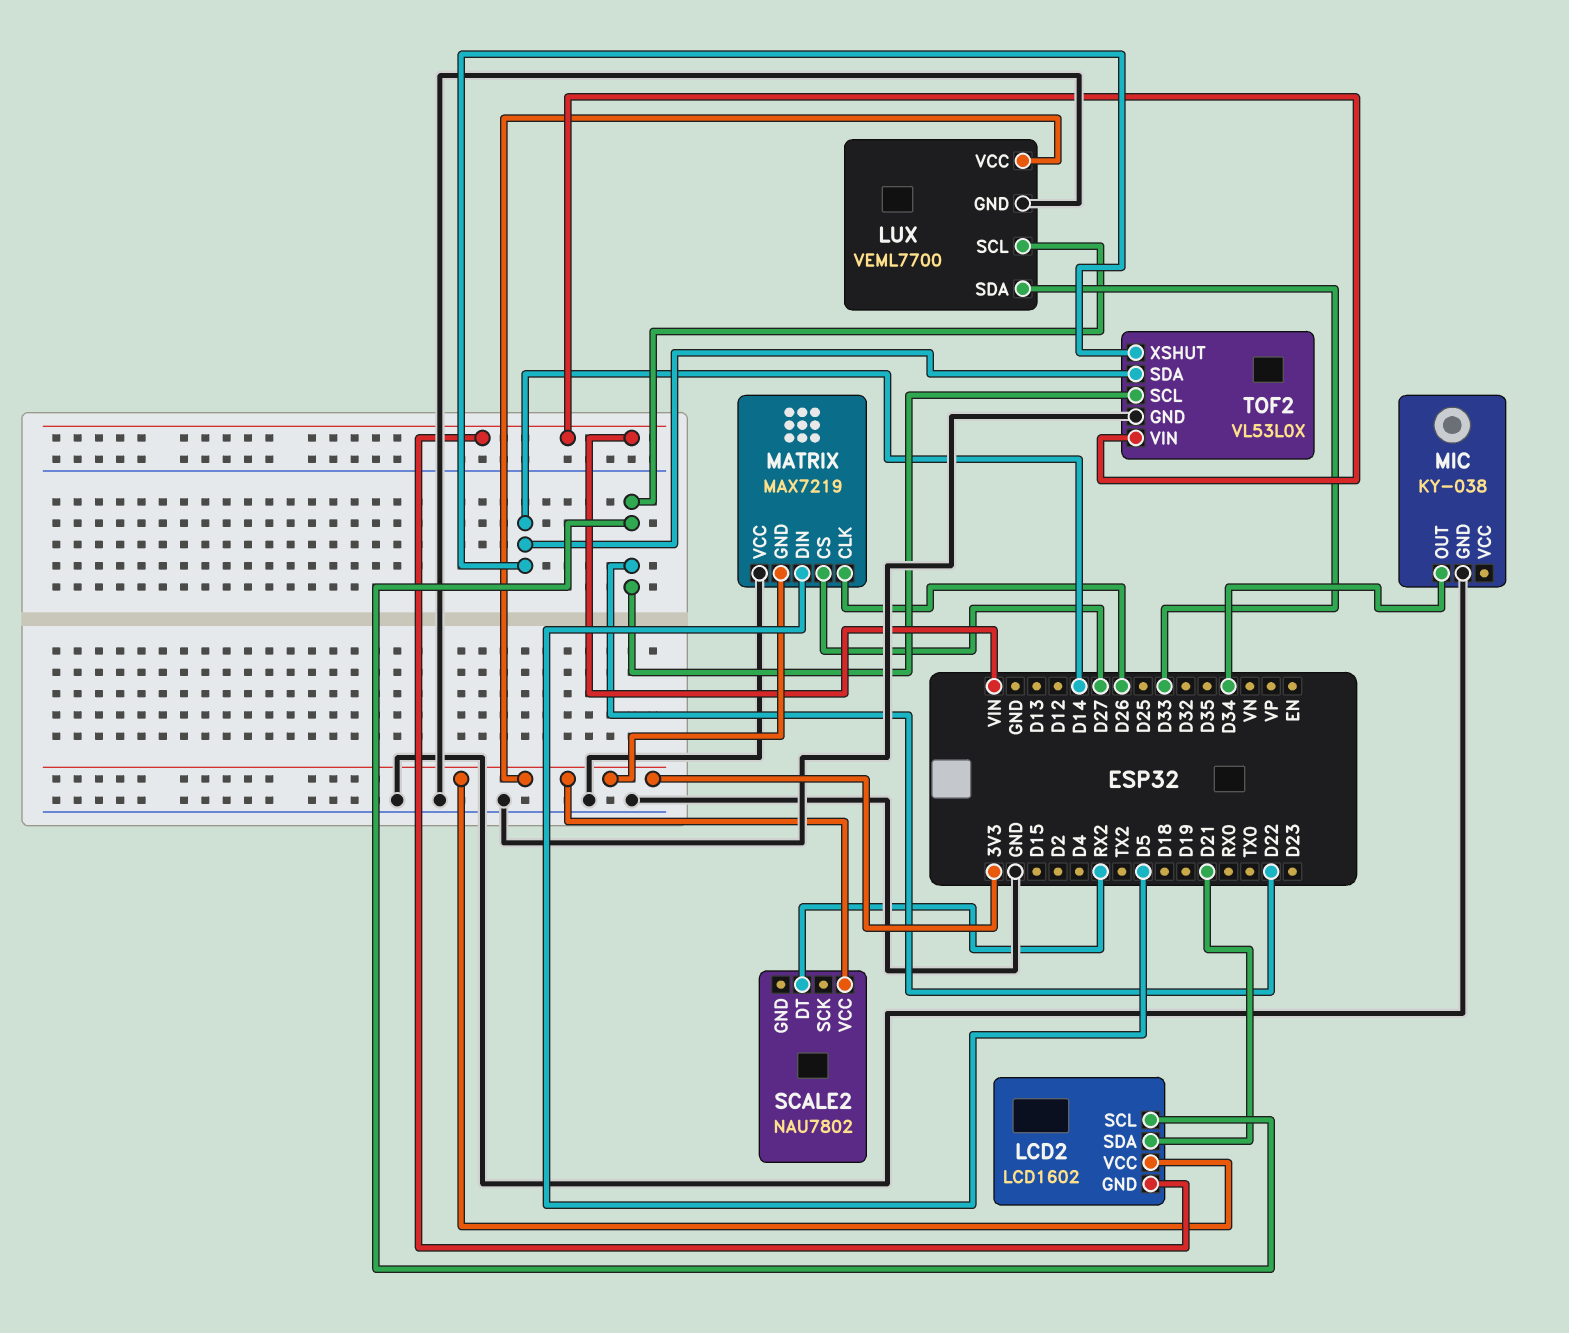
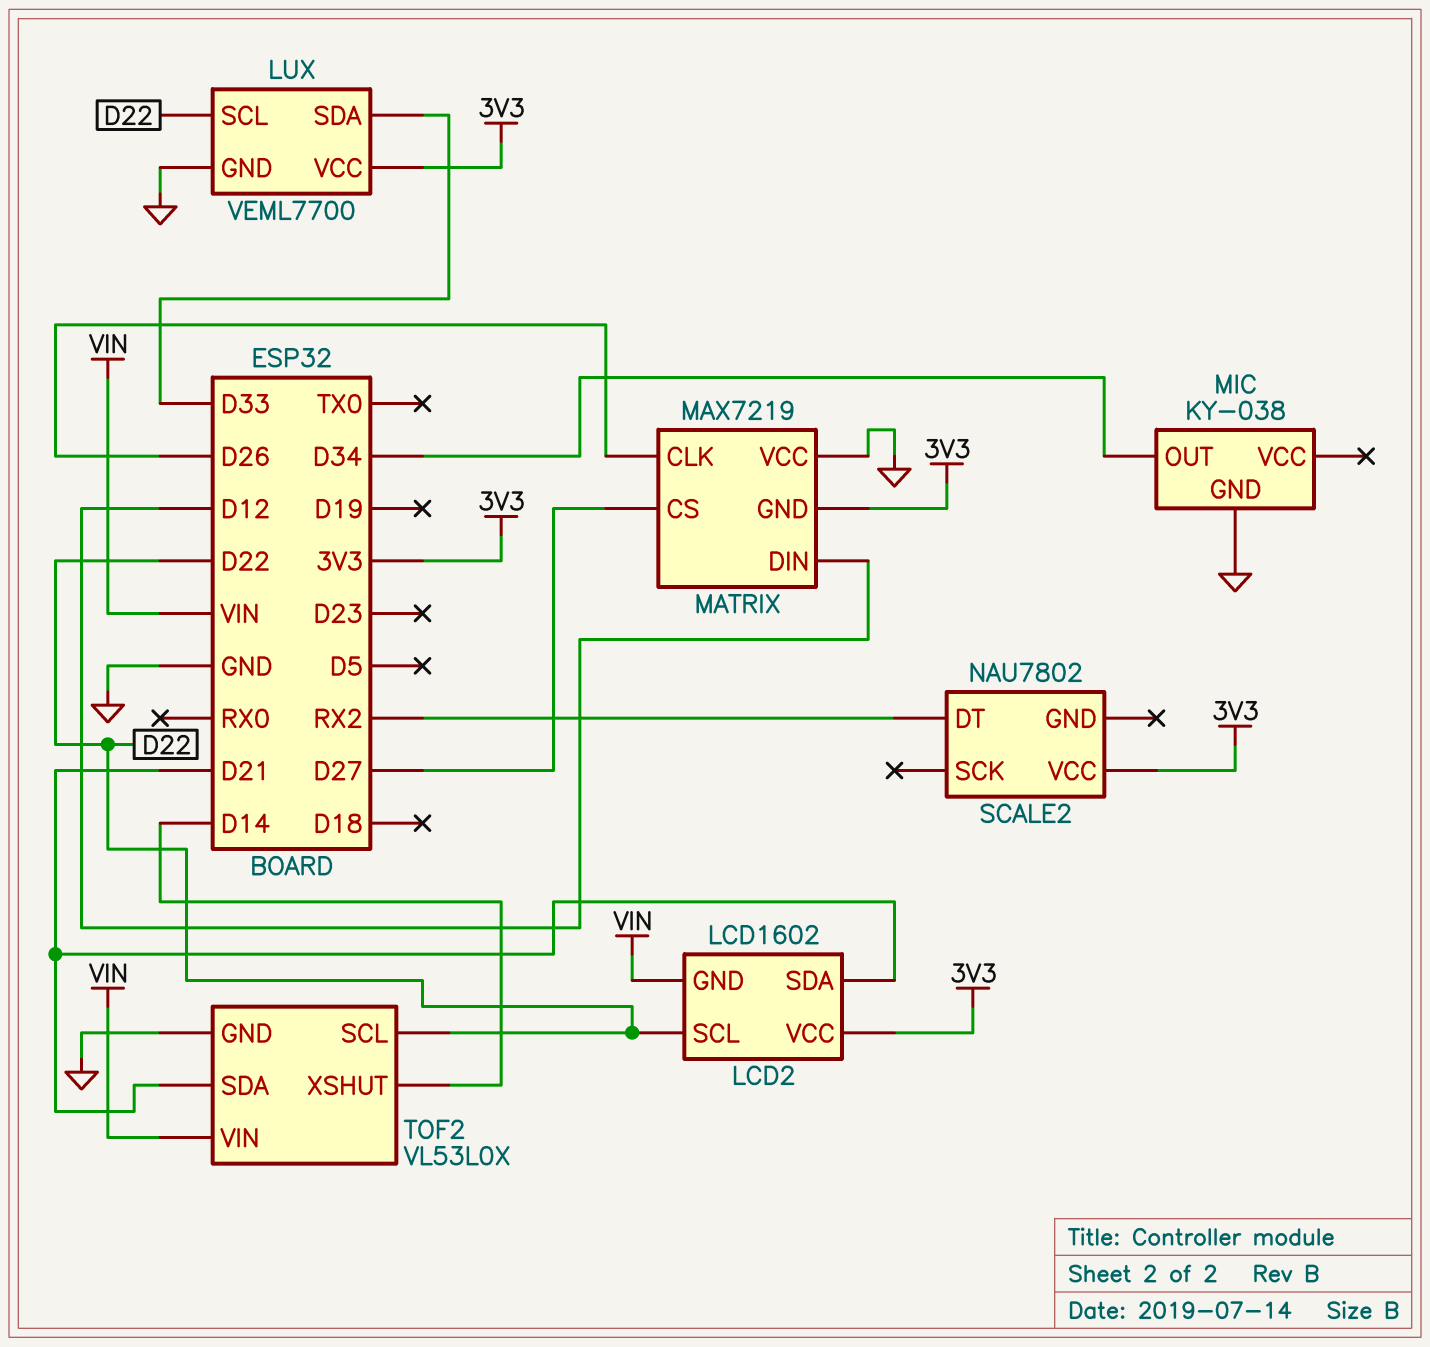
MATRIX pin DIN: D5 -> D12
TOF2 pin SDA: D14 -> D21

